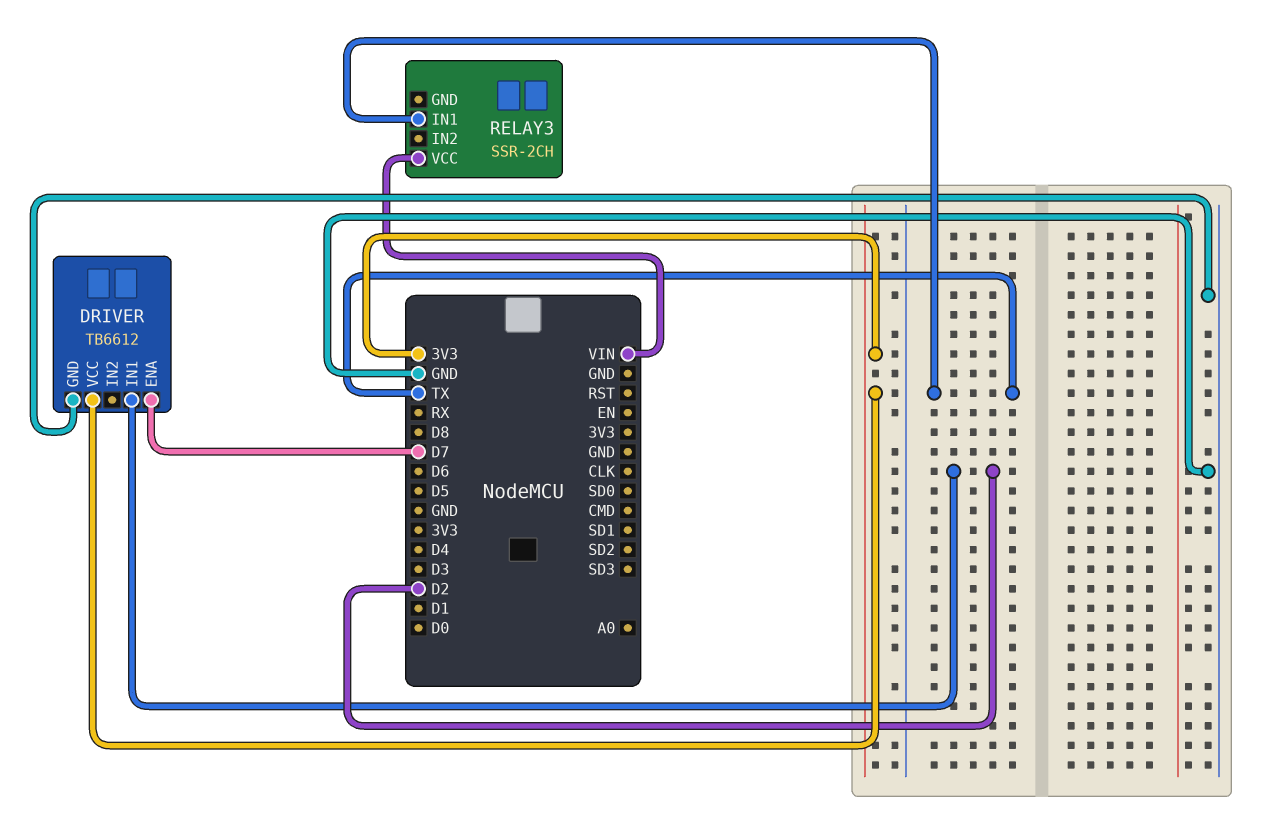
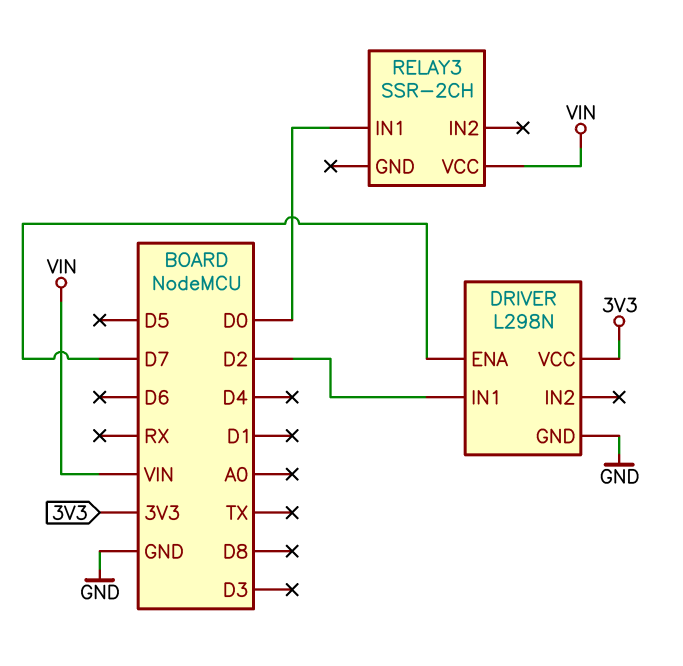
DRIVER: TB6612 -> L298N
RELAY3 pin IN1: TX -> D0

